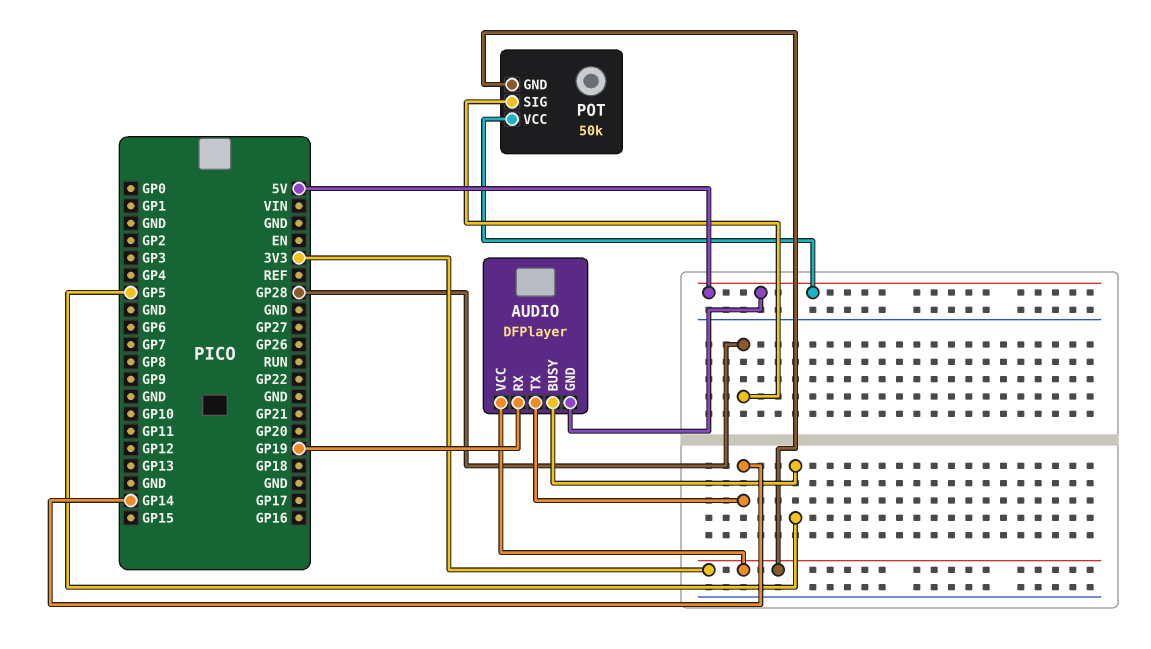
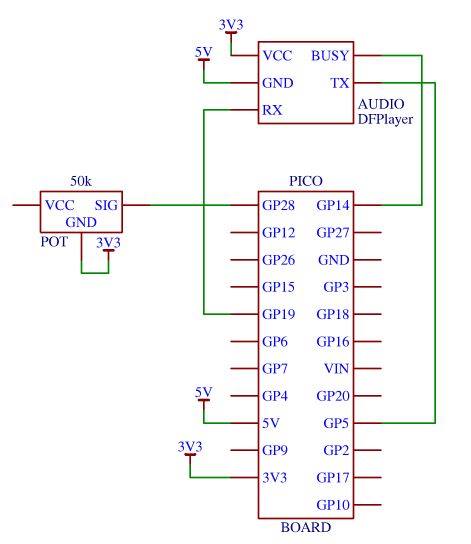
AUDIO pin BUSY: GP5 -> GP14
AUDIO pin TX: GP14 -> GP5
POT pin VCC: 5V -> none

